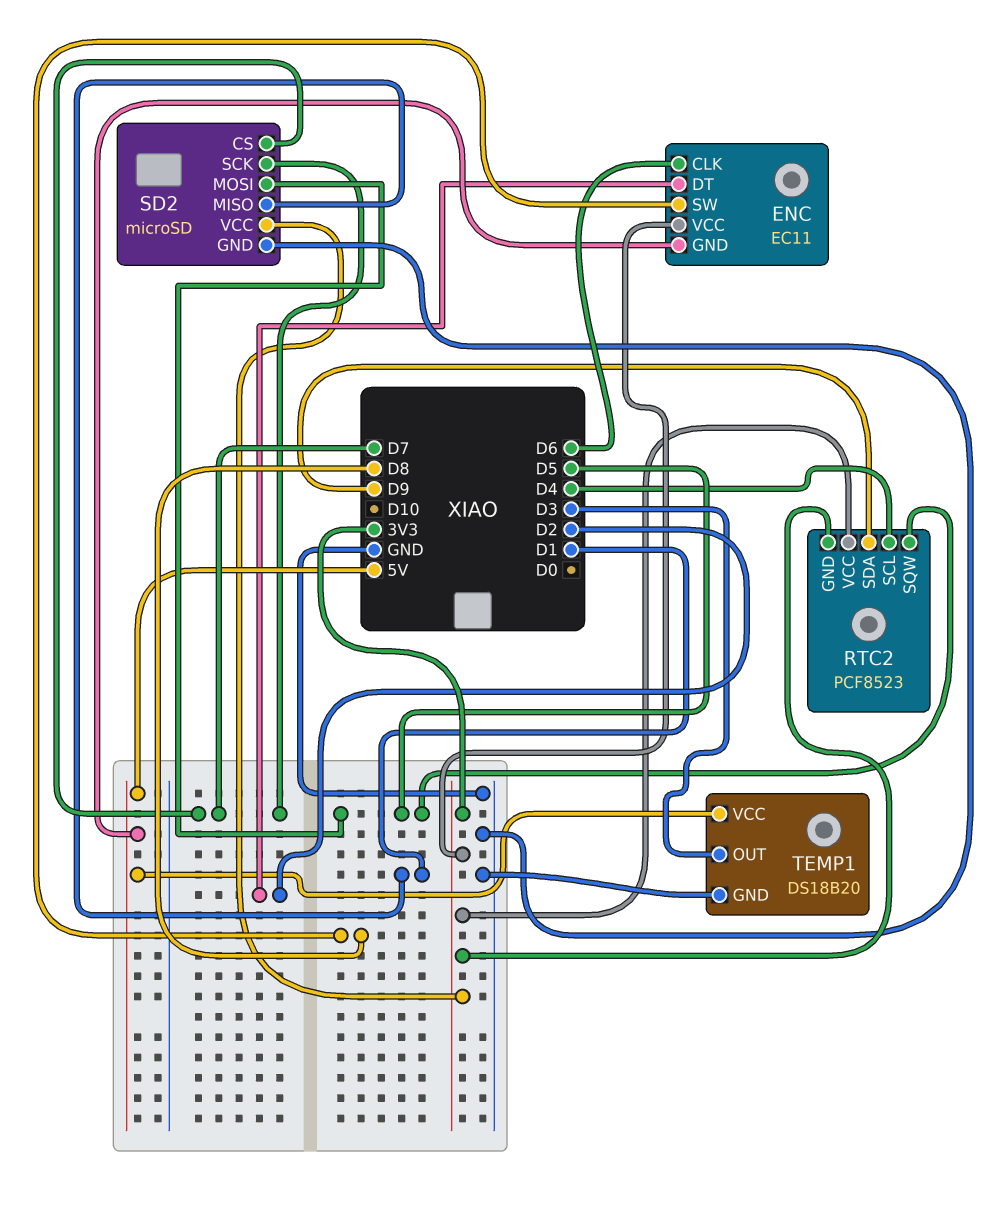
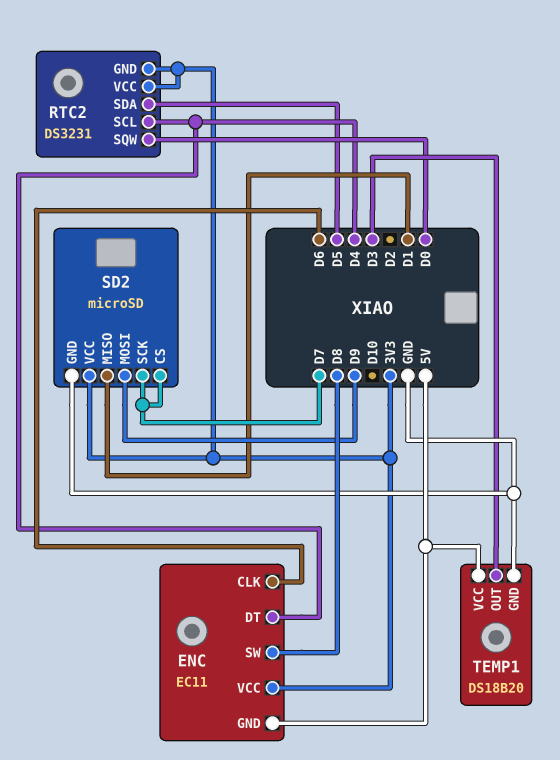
ENC pin DT: D2 -> D4
RTC2: PCF8523 -> DS3231
RTC2 pin SDA: D9 -> D5
RTC2 pin SQW: D5 -> D0
SD2 pin MOSI: D5 -> D9

